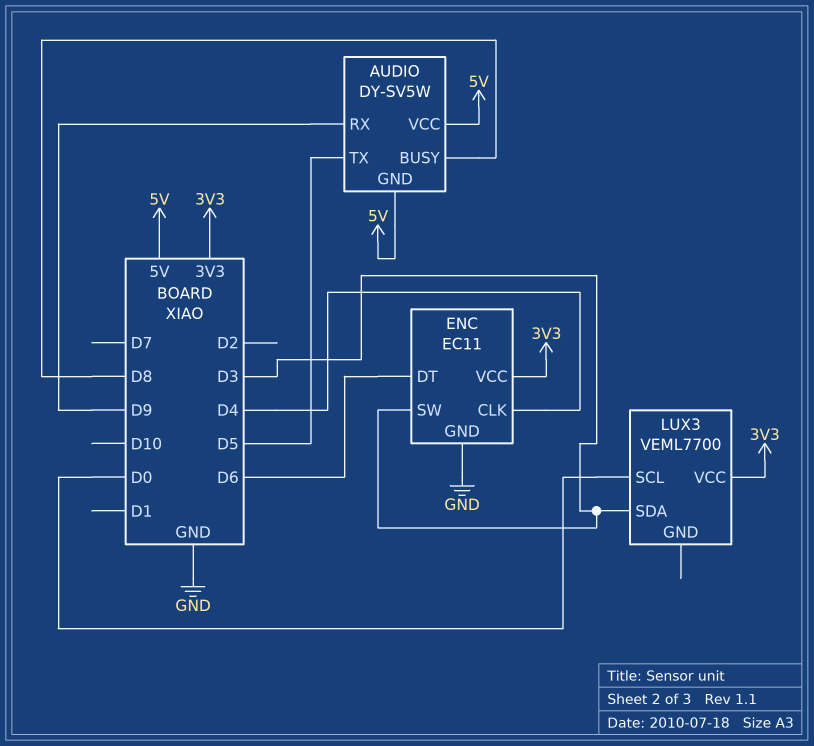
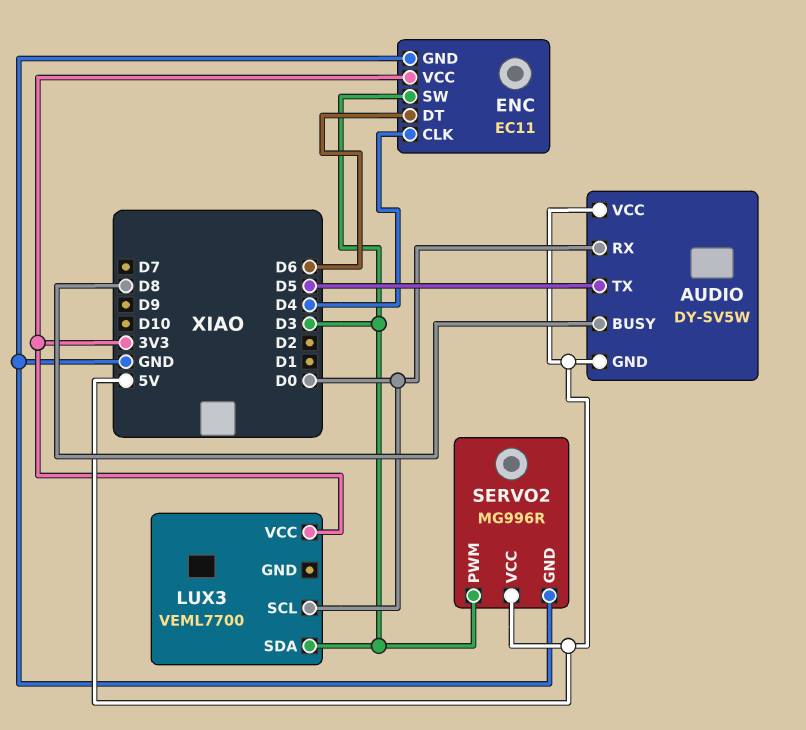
AUDIO pin RX: D9 -> D0
SERVO2: none -> MG996R
SERVO2 pin GND: none -> GND
SERVO2 pin PWM: none -> D3
SERVO2 pin VCC: none -> 5V

